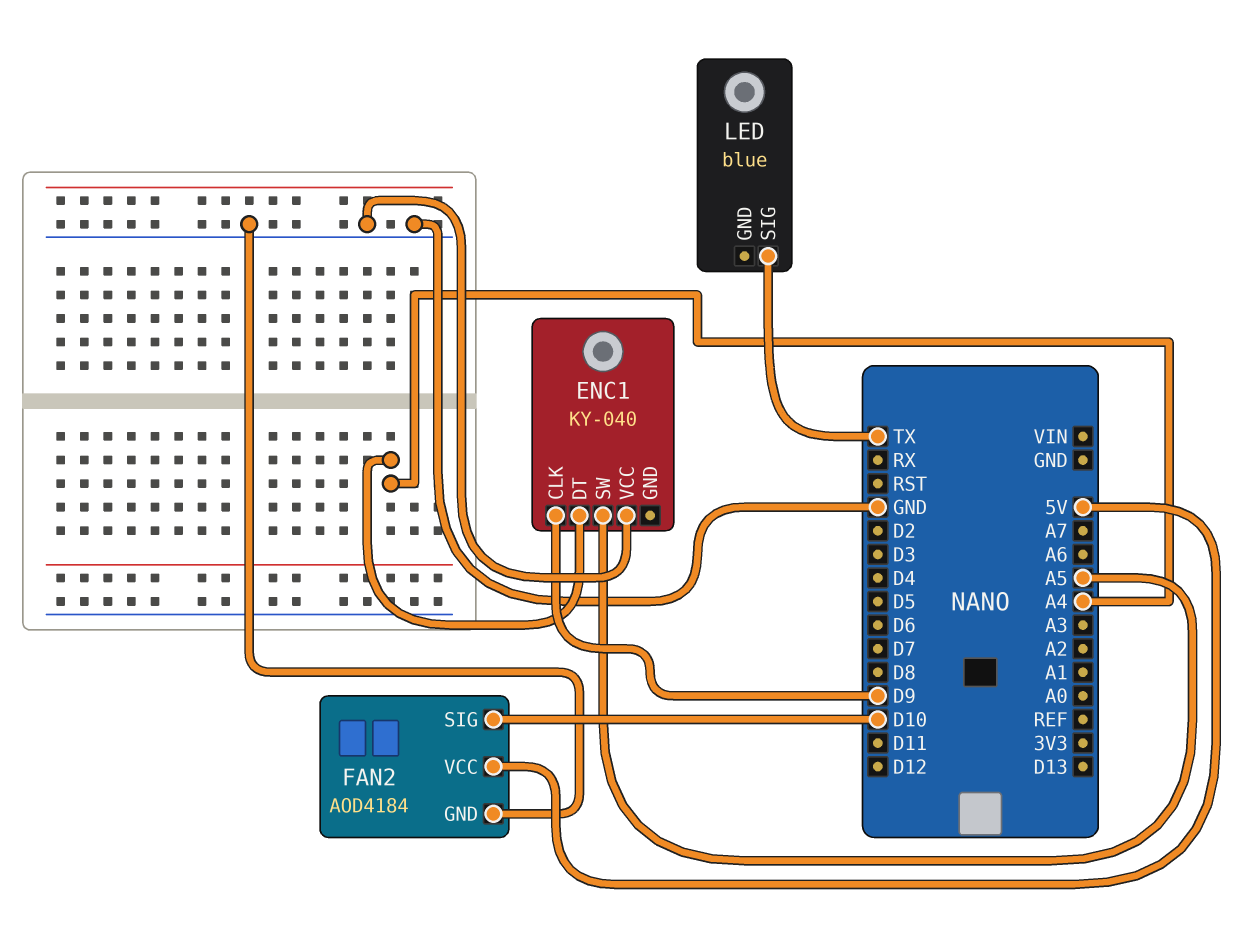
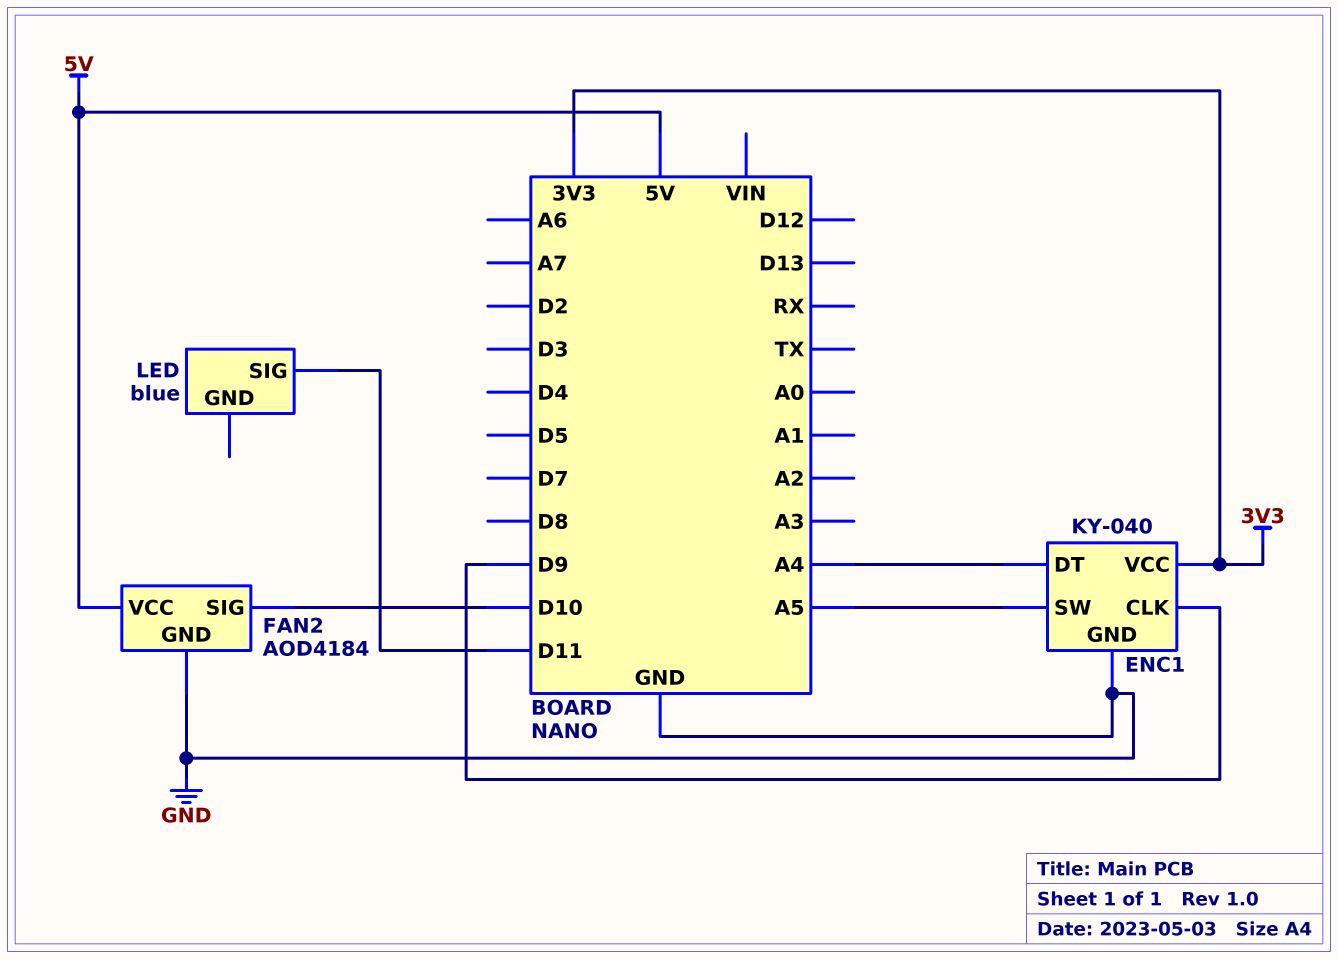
ENC1 pin GND: none -> GND
ENC1 pin VCC: GND -> 3V3
LED pin SIG: TX -> D11

